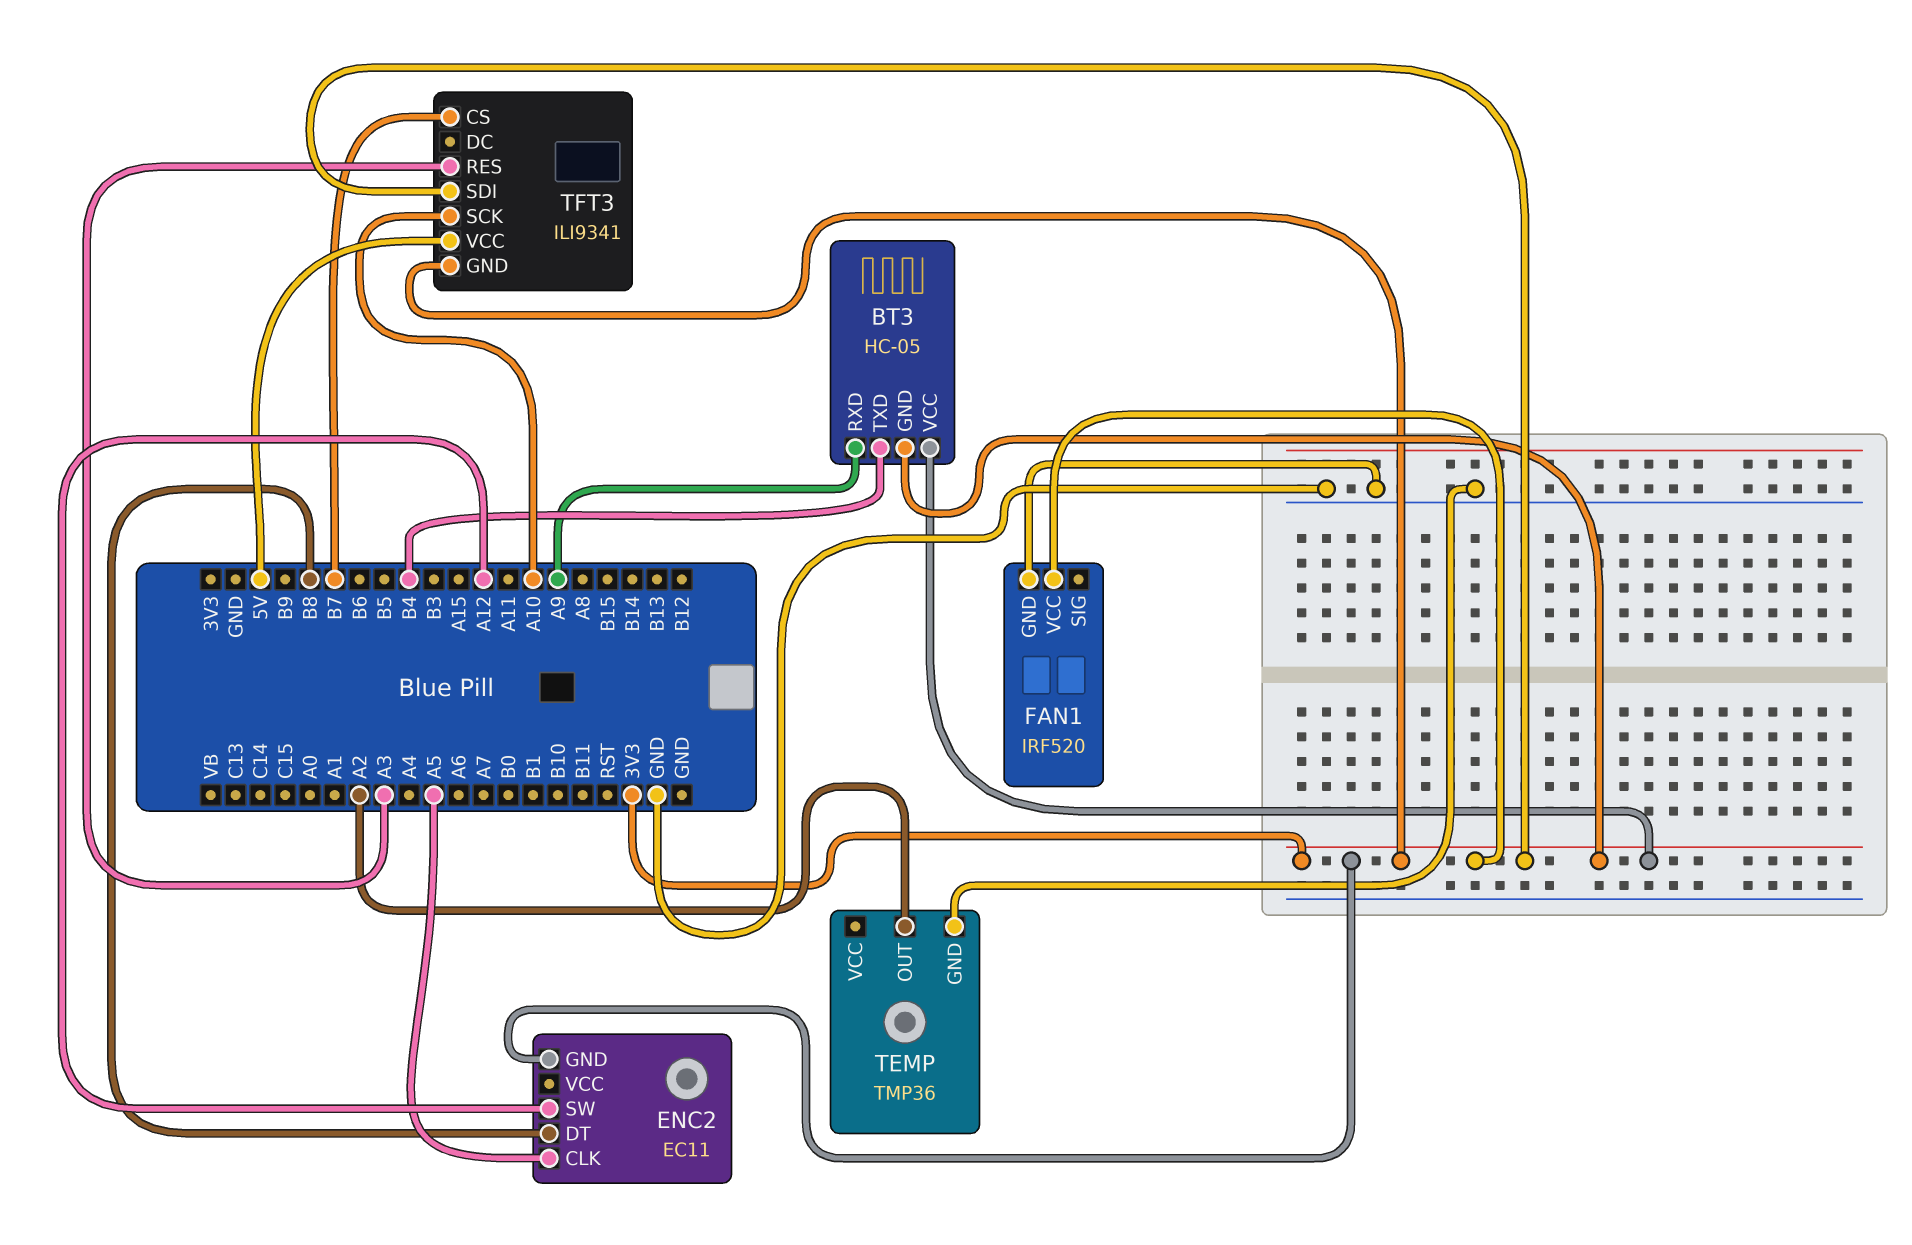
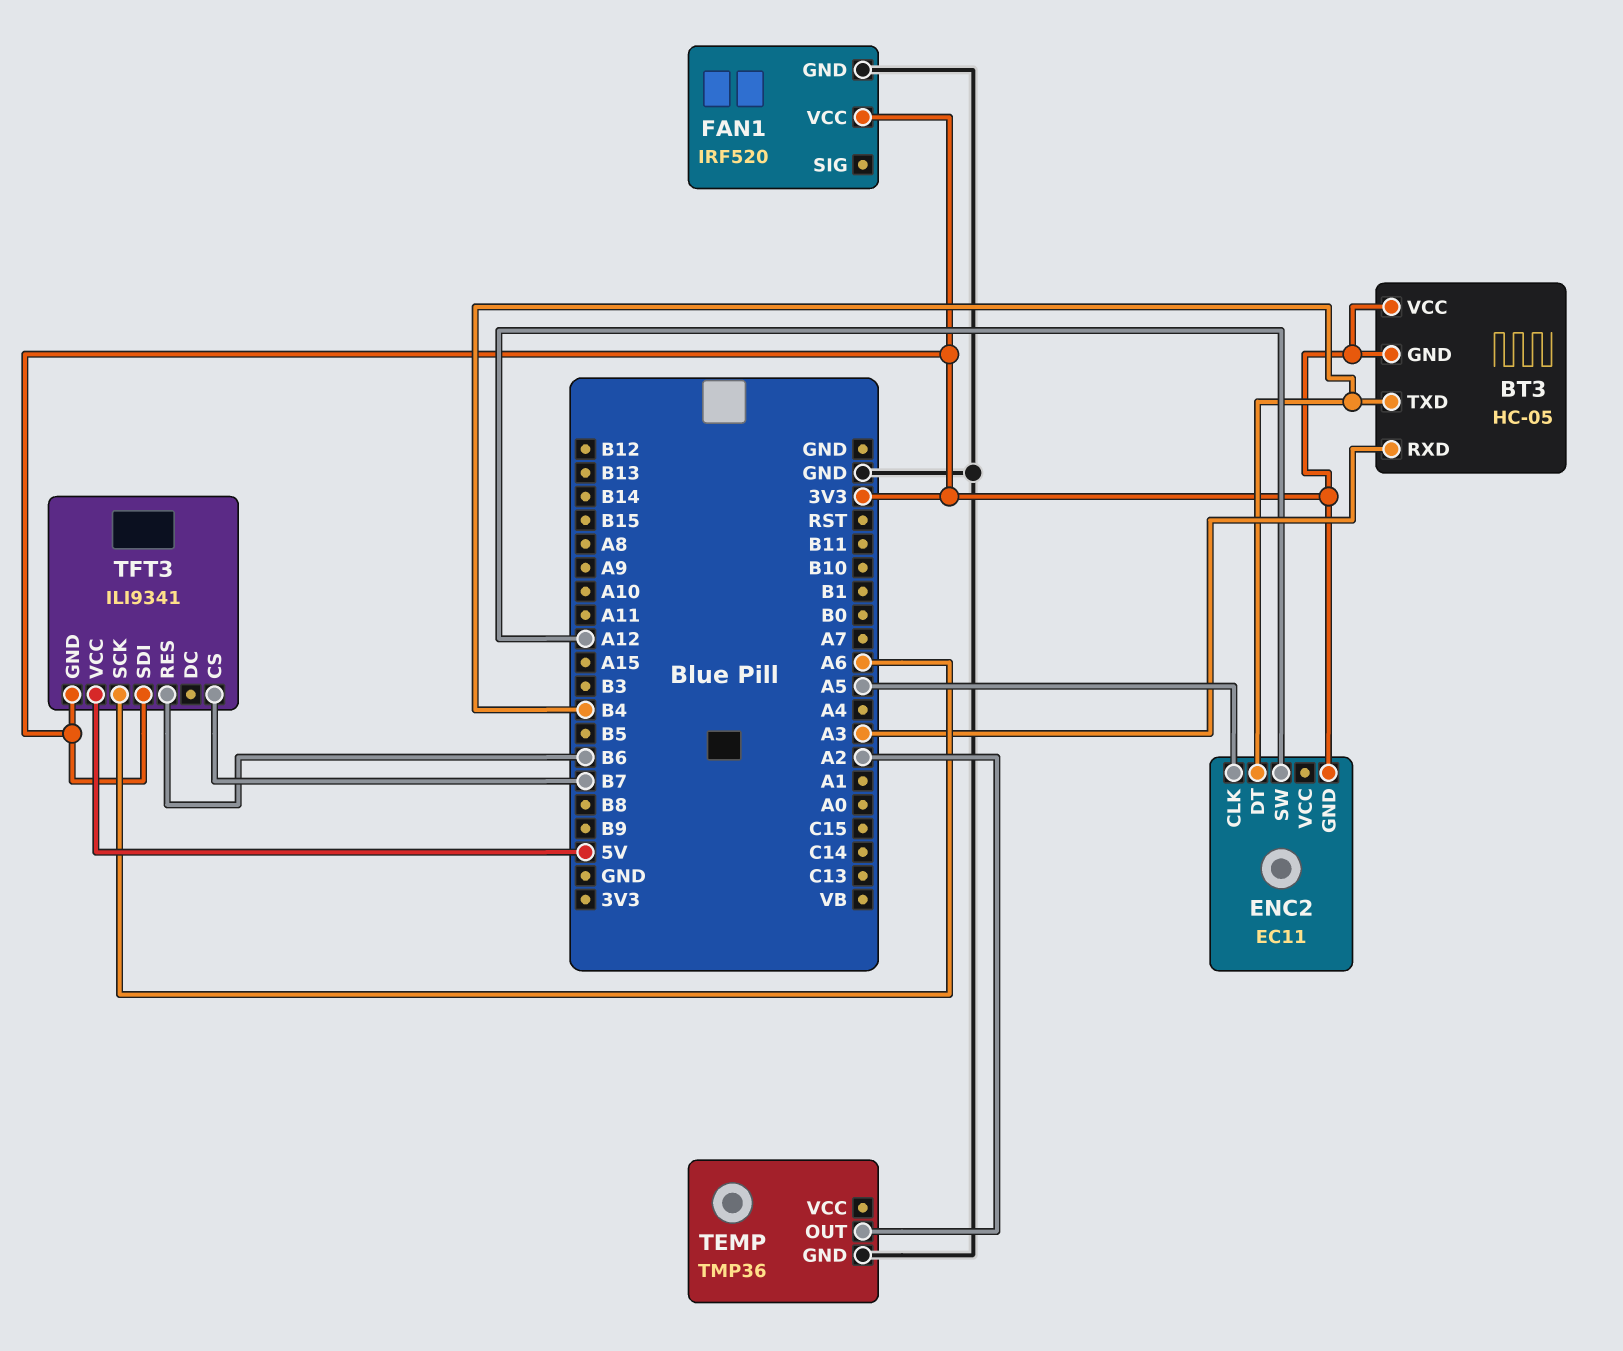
BT3 pin RXD: A9 -> A3
ENC2 pin DT: B8 -> B4
TFT3 pin RES: A3 -> B6
TFT3 pin SCK: A10 -> A6

